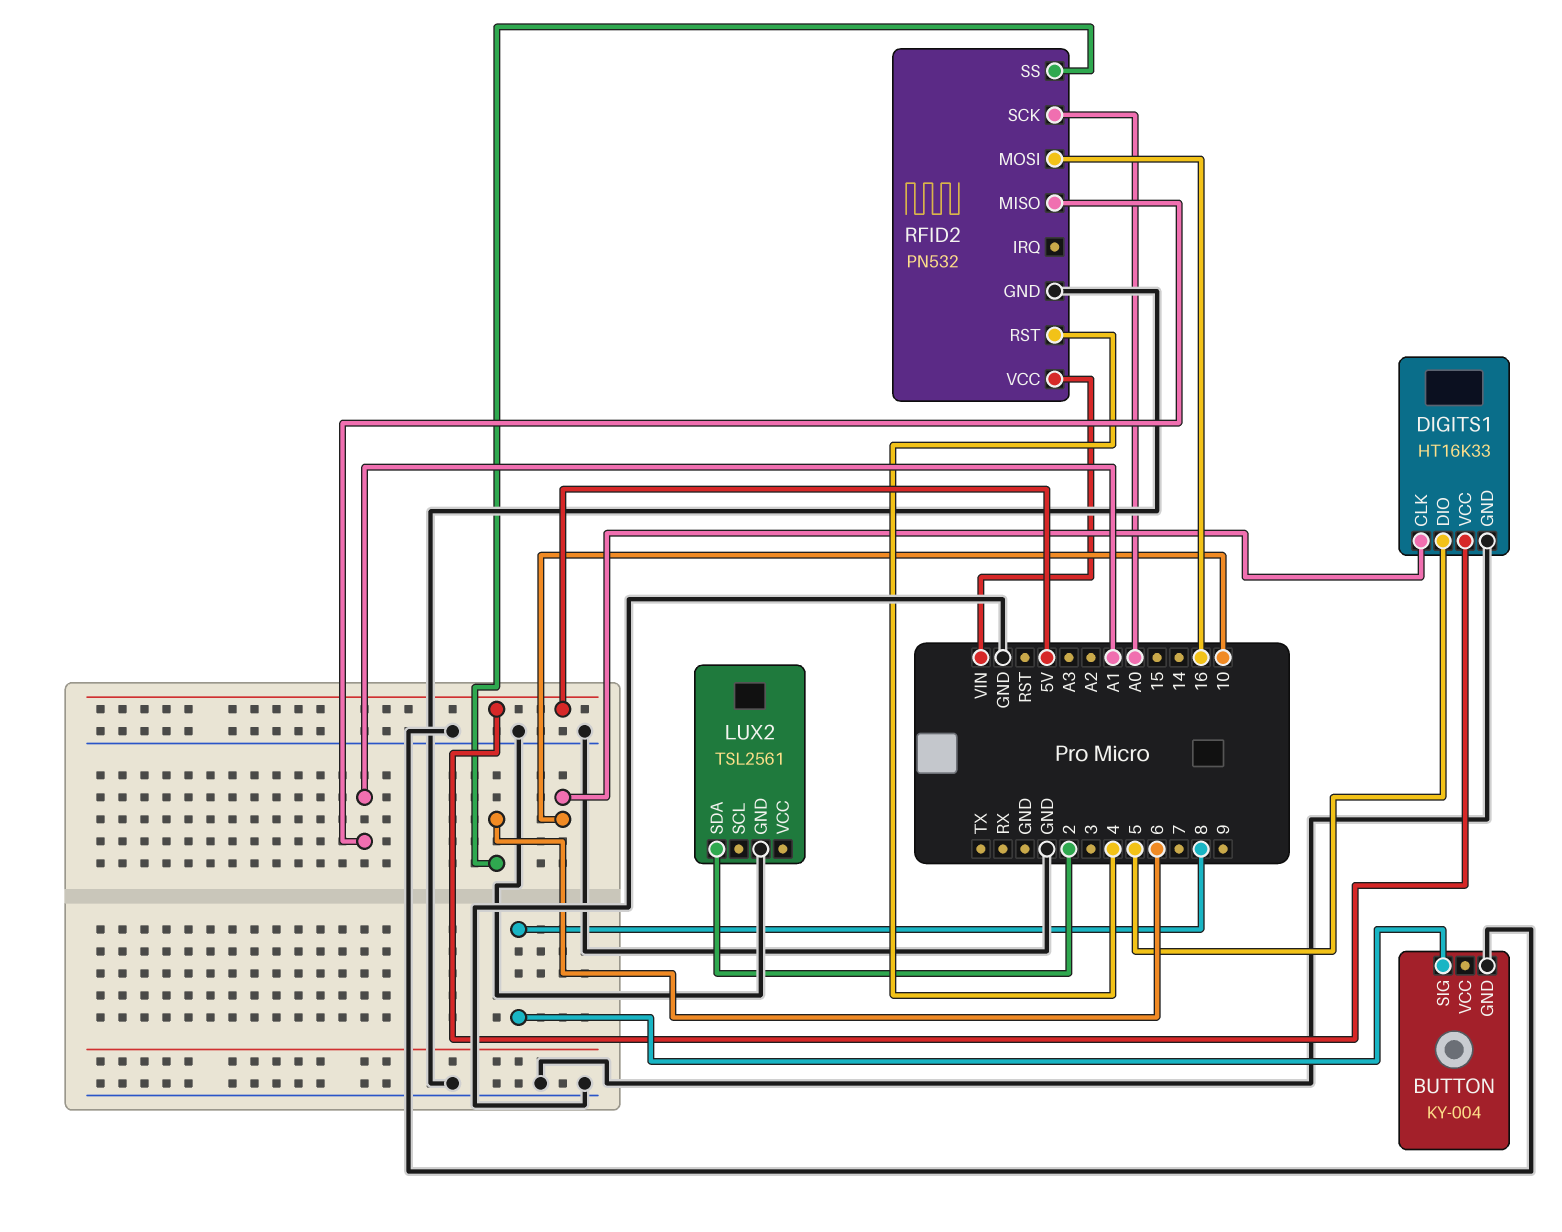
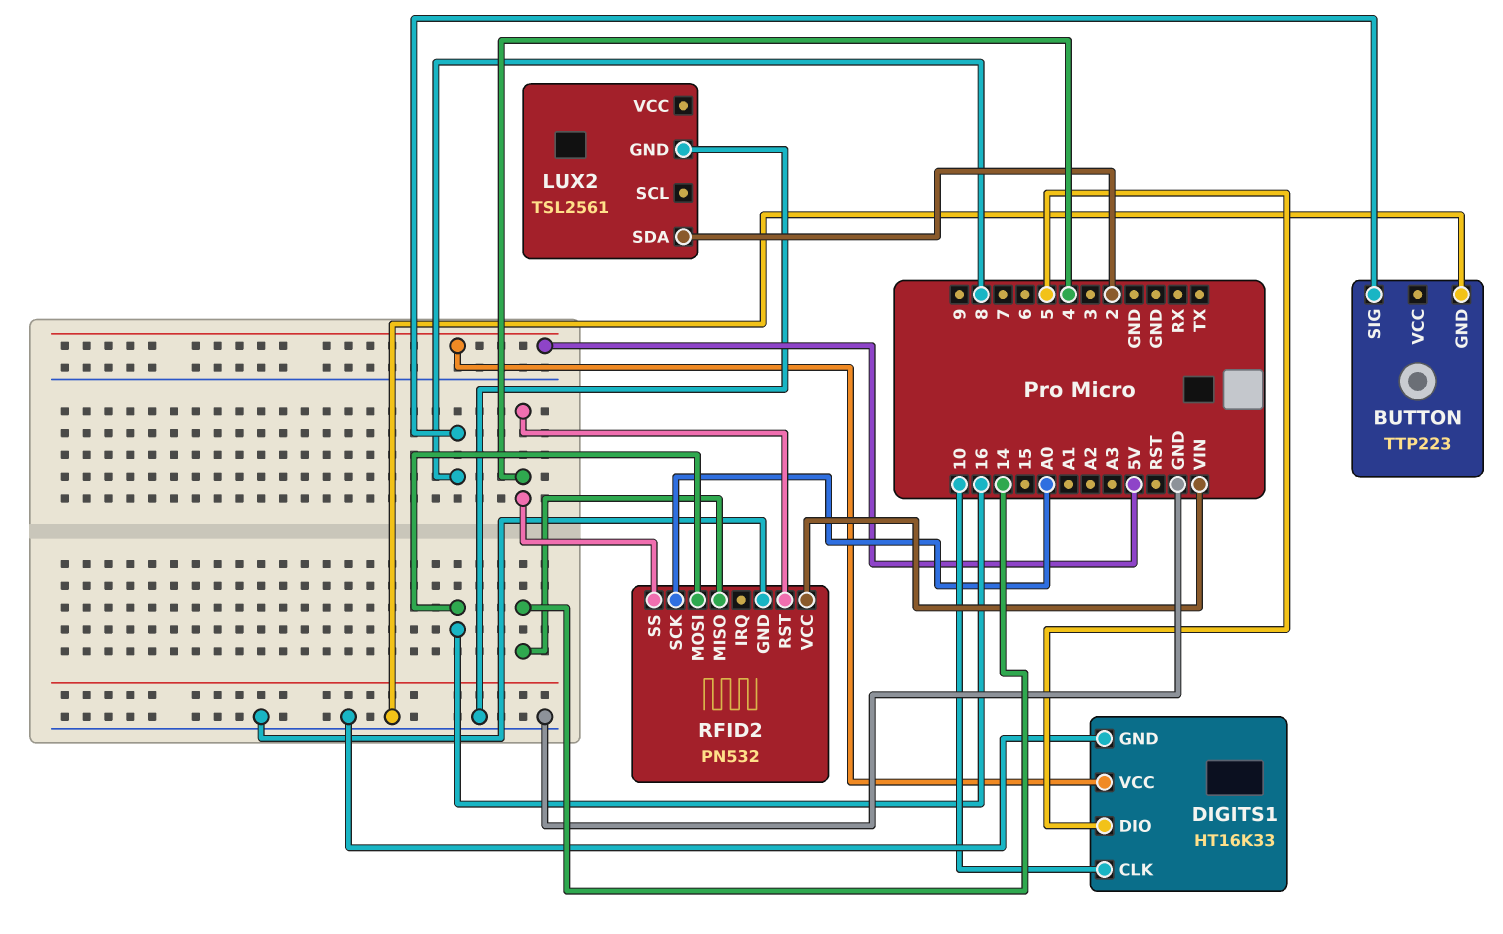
BUTTON: KY-004 -> TTP223
RFID2 pin MISO: A1 -> 14
RFID2 pin SS: 6 -> 4

